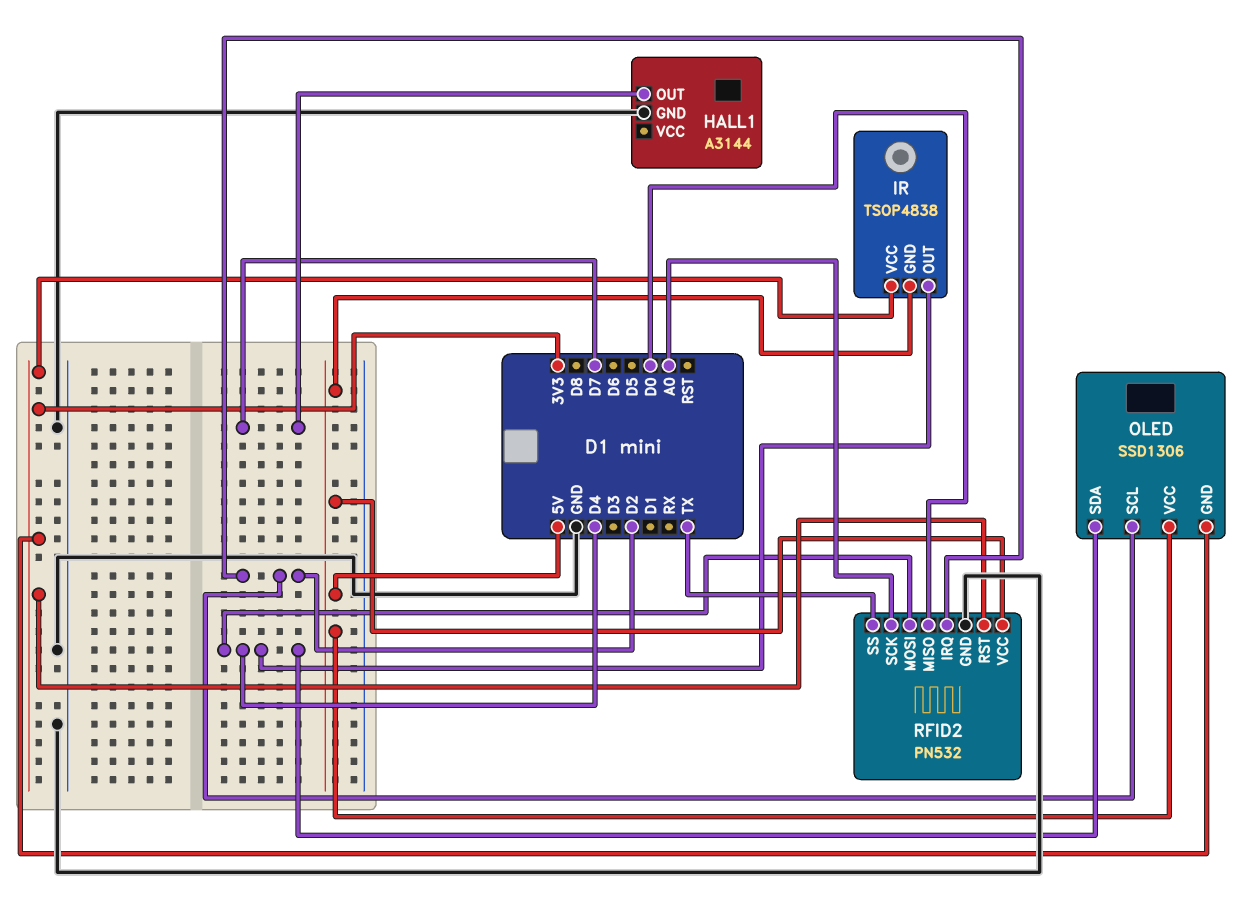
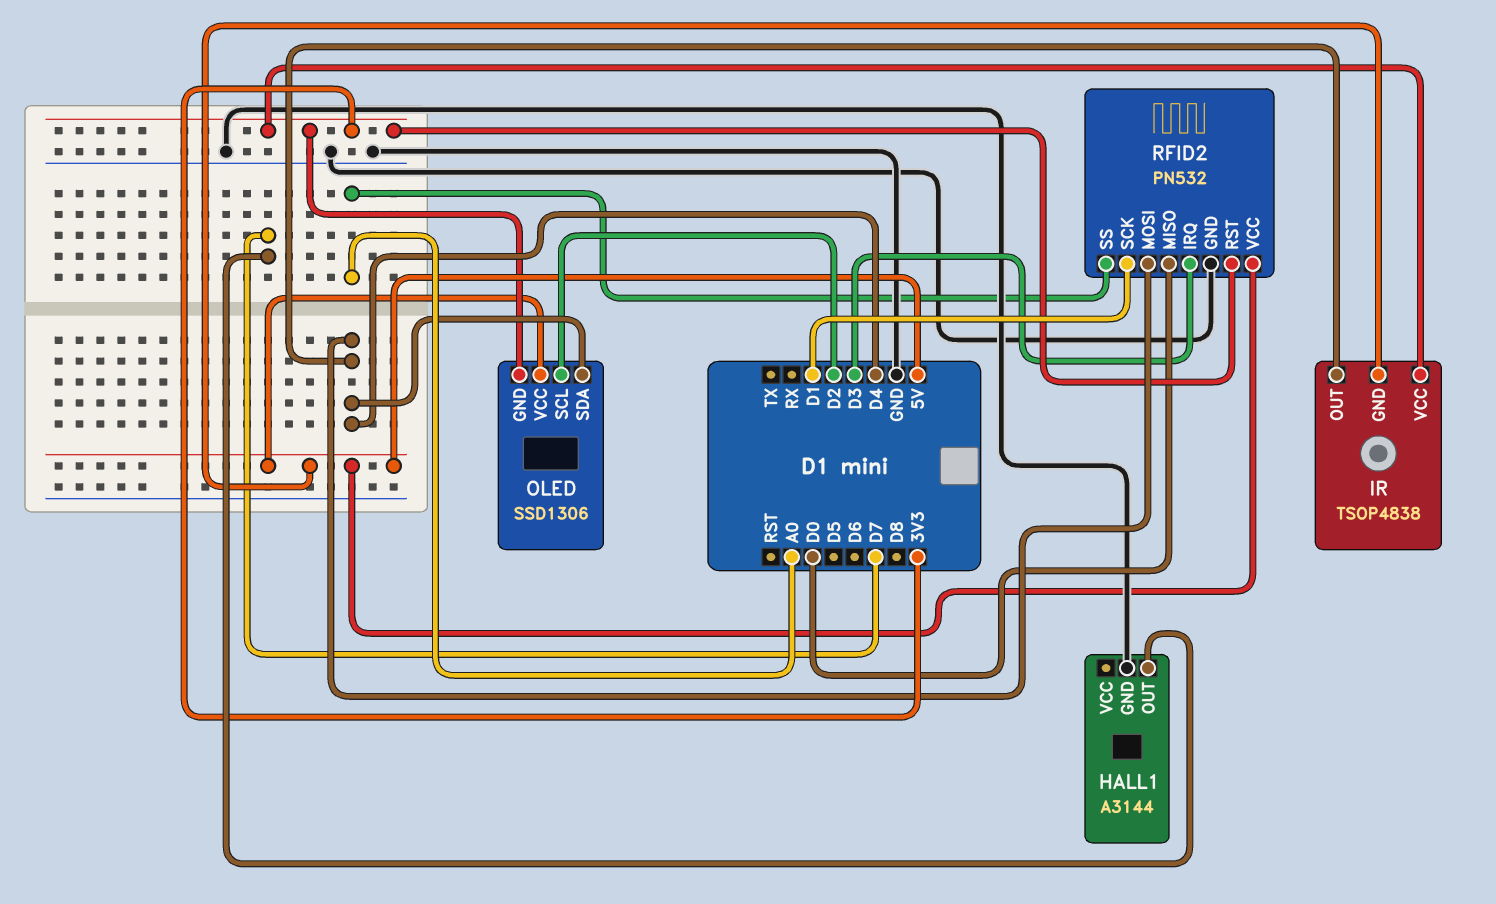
RFID2 pin IRQ: D2 -> D3
RFID2 pin SCK: A0 -> D1
RFID2 pin SS: TX -> A0

